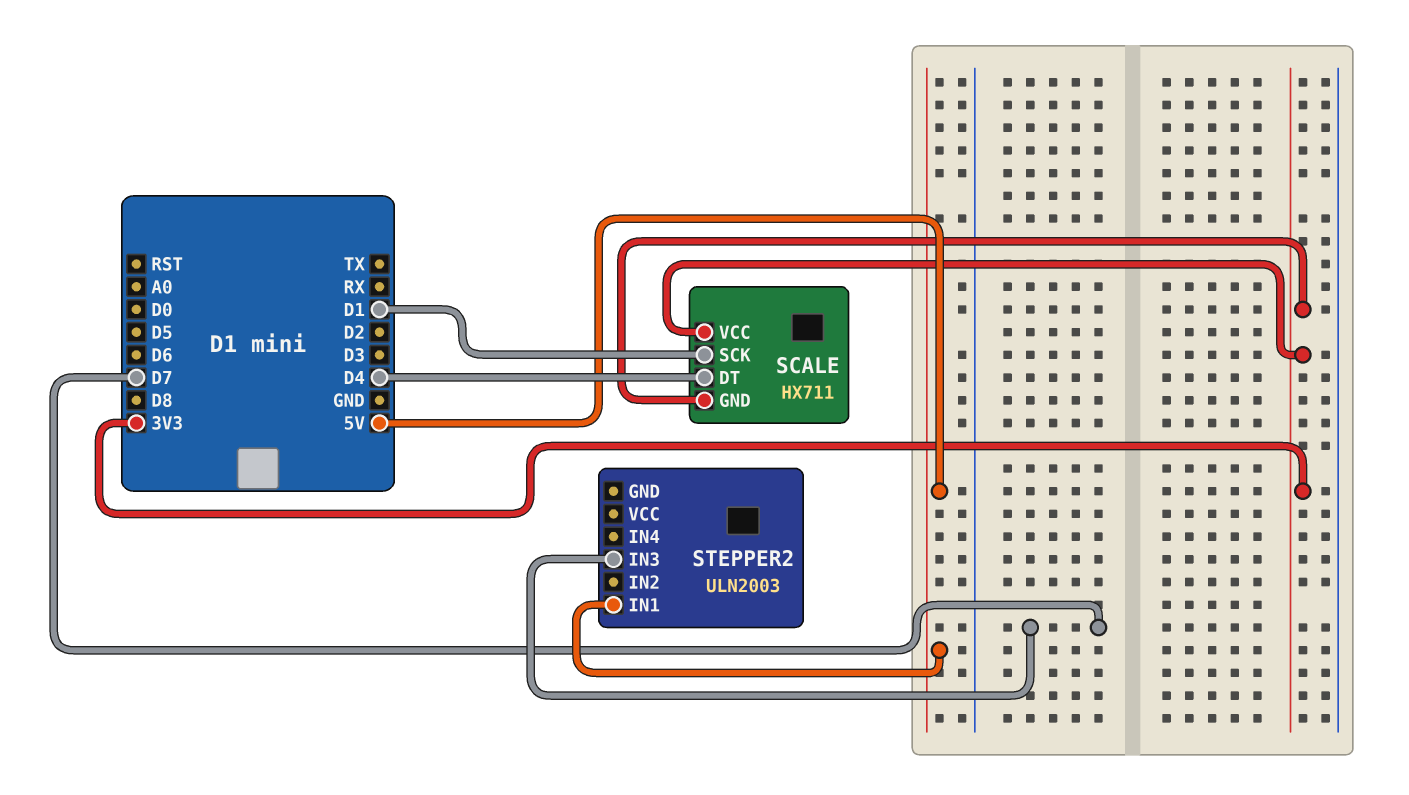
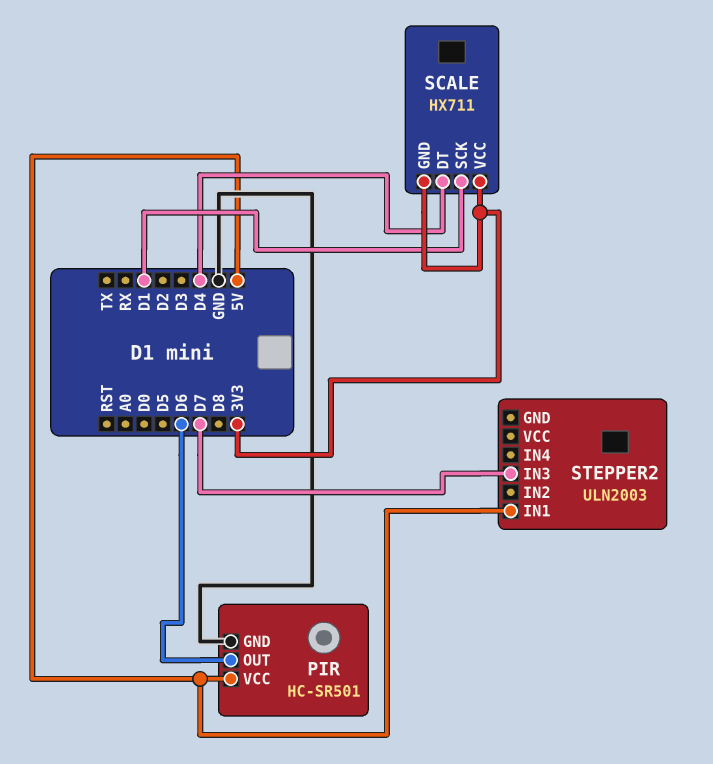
PIR: none -> HC-SR501
PIR pin GND: none -> GND
PIR pin OUT: none -> D6
PIR pin VCC: none -> 5V

